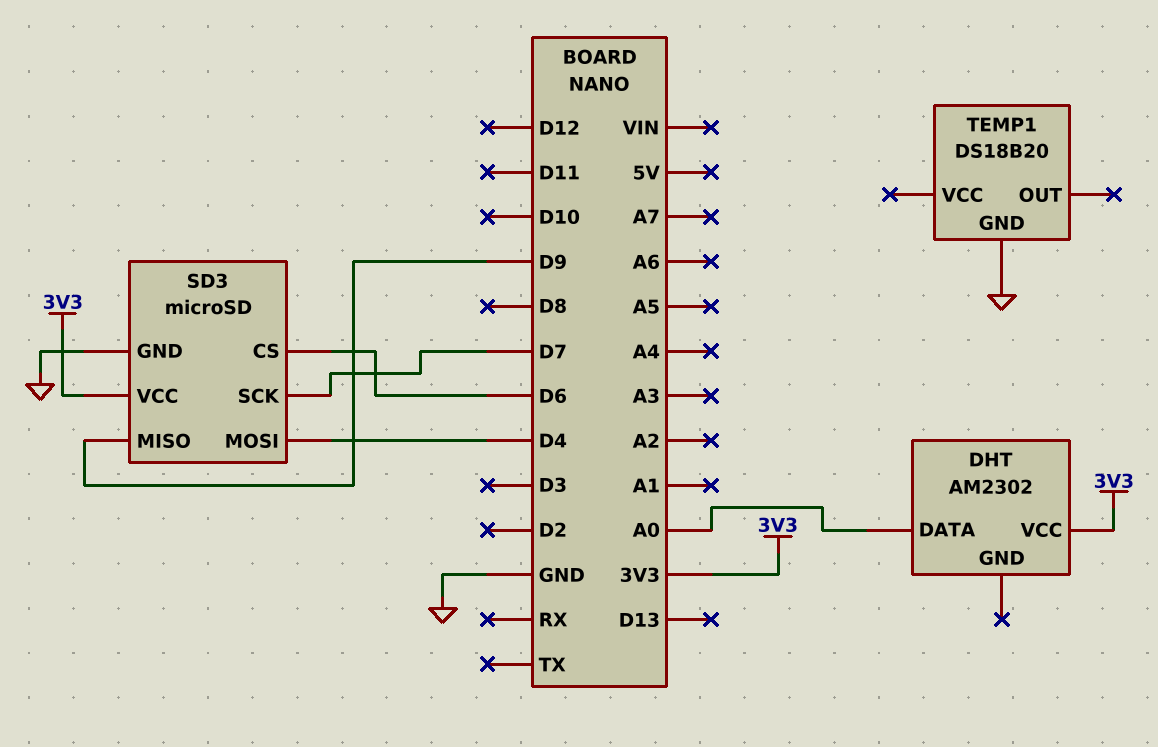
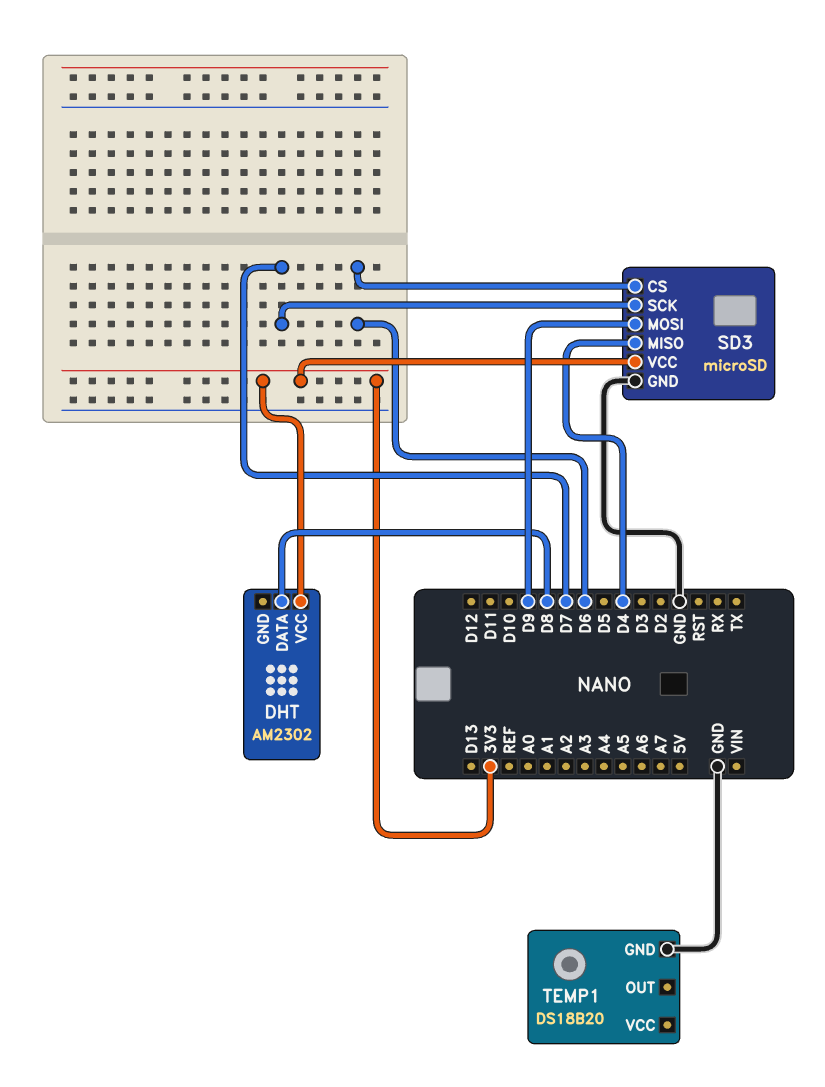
DHT pin DATA: A0 -> D8
SD3 pin MISO: D9 -> D4
SD3 pin MOSI: D4 -> D9

